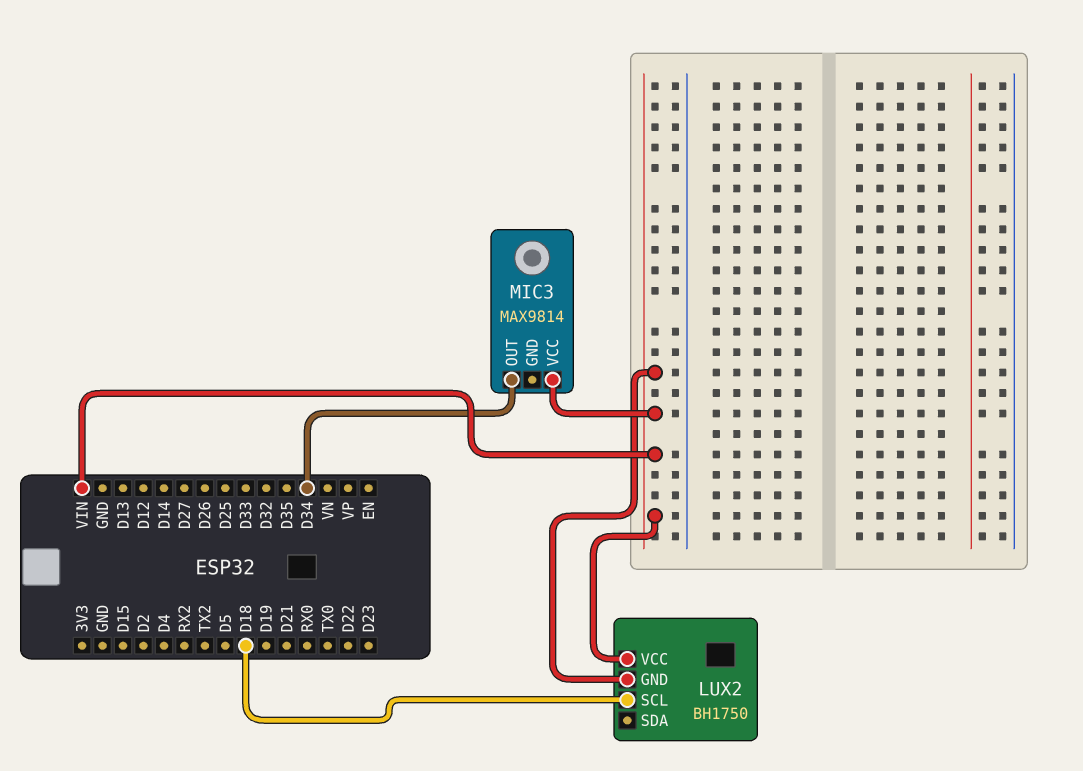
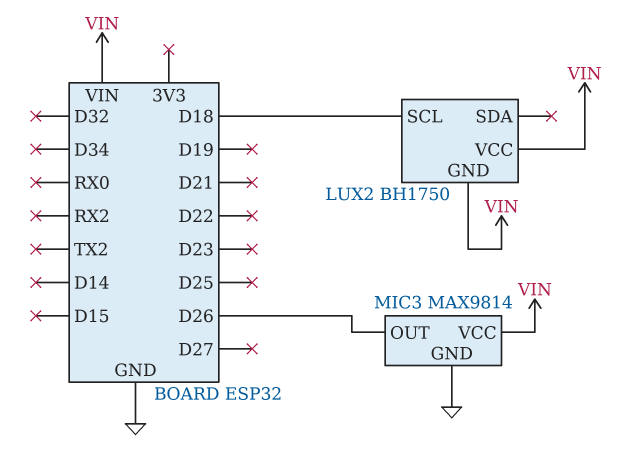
MIC3 pin GND: none -> GND
MIC3 pin OUT: D34 -> D26

